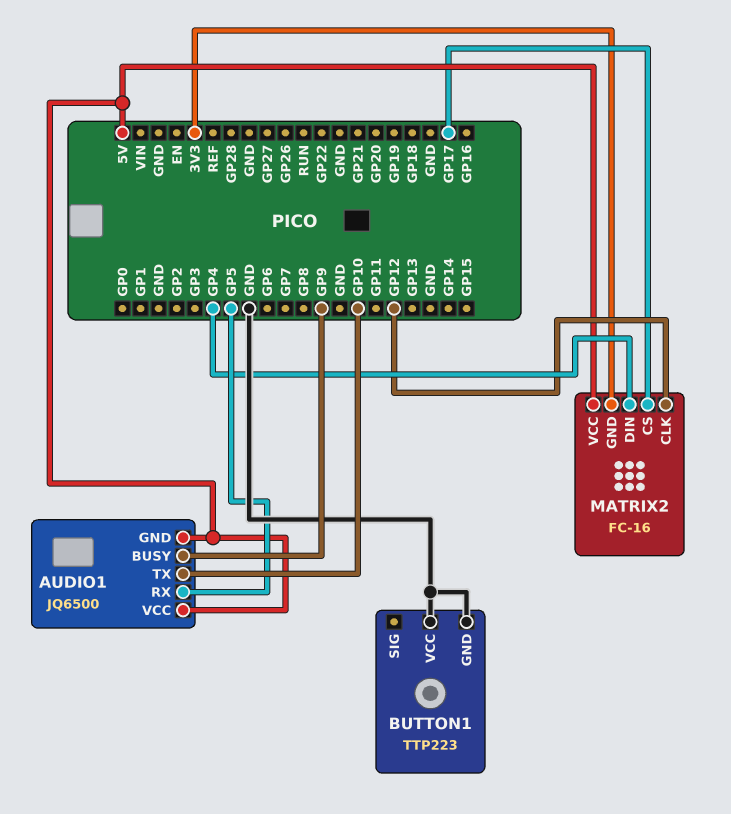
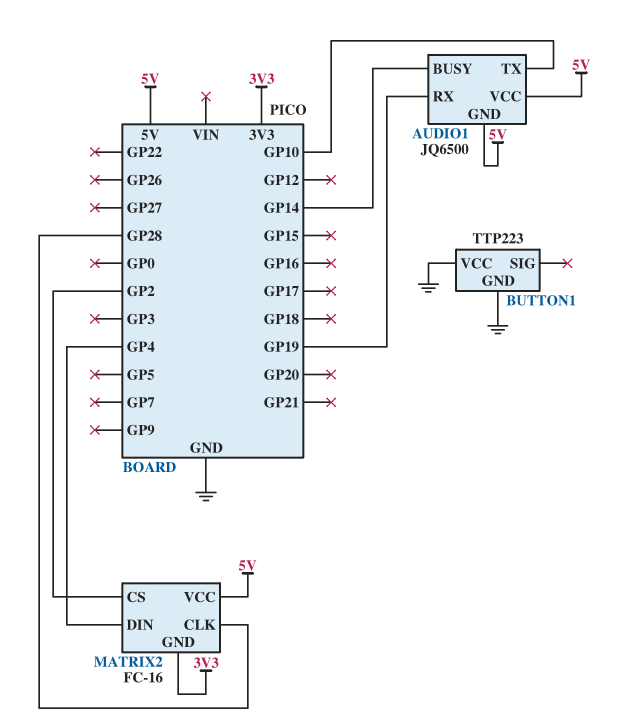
AUDIO1 pin BUSY: GP9 -> GP14
AUDIO1 pin RX: GP5 -> GP19
MATRIX2 pin CLK: GP12 -> GP28
MATRIX2 pin CS: GP17 -> GP2

